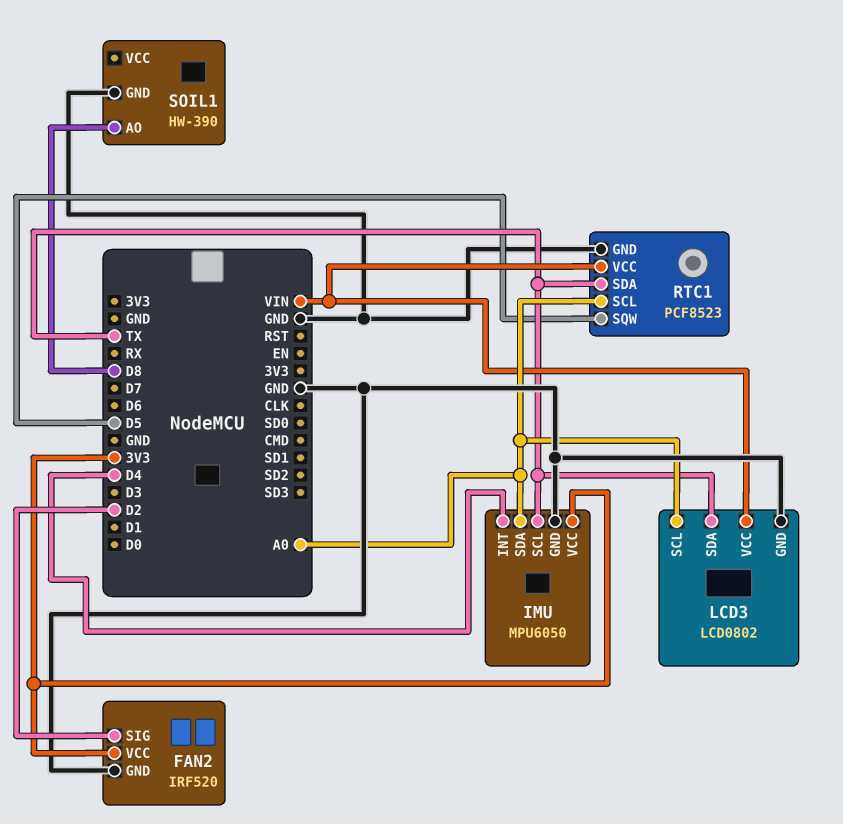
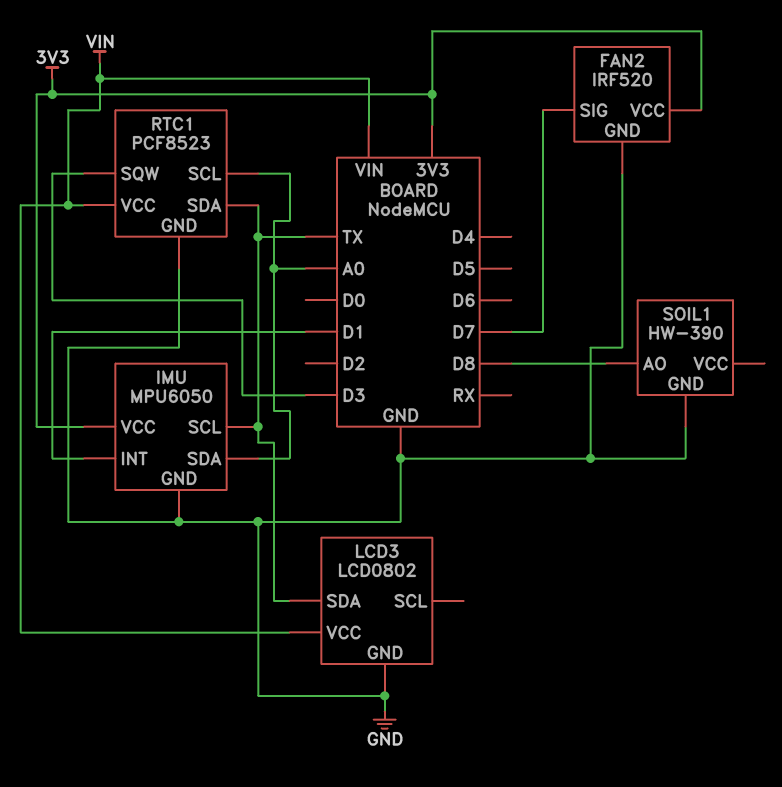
FAN2 pin SIG: D2 -> D7
IMU pin INT: D4 -> D1
LCD3 pin SCL: A0 -> none
RTC1 pin SQW: D5 -> D3

